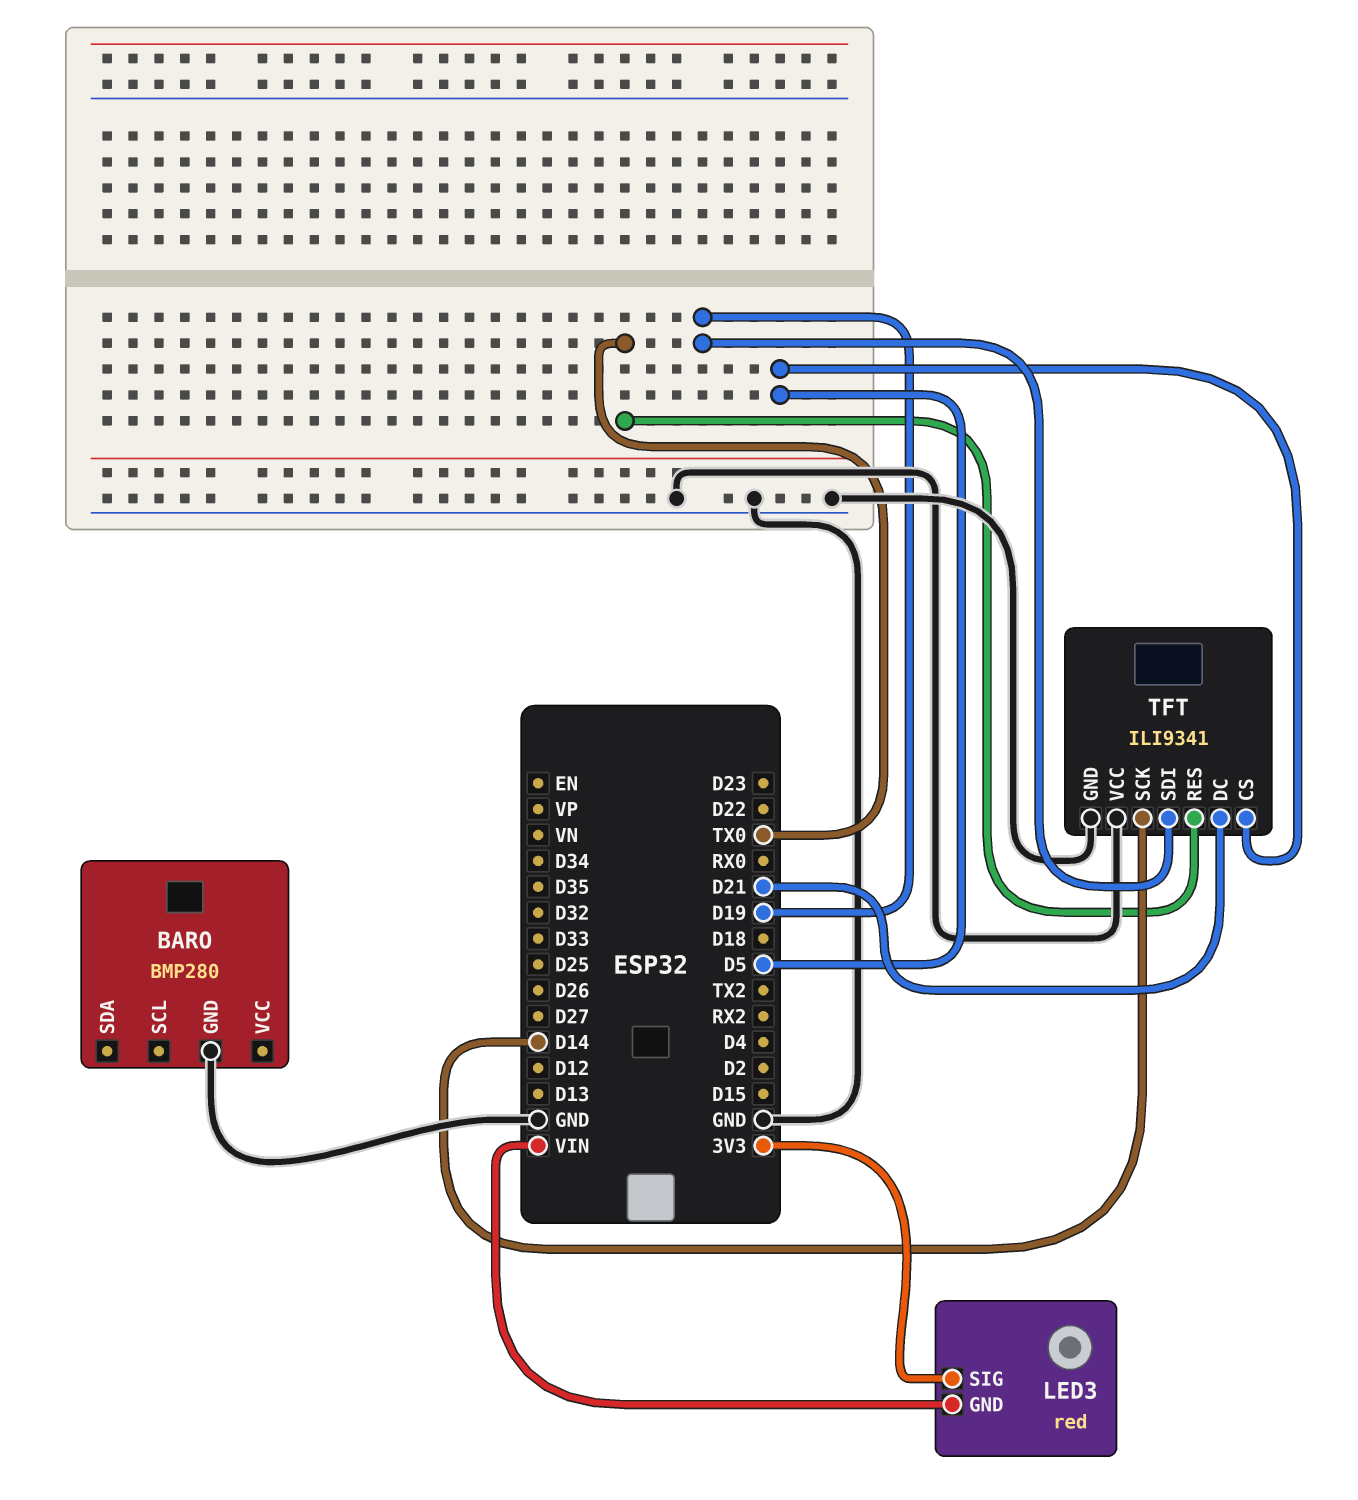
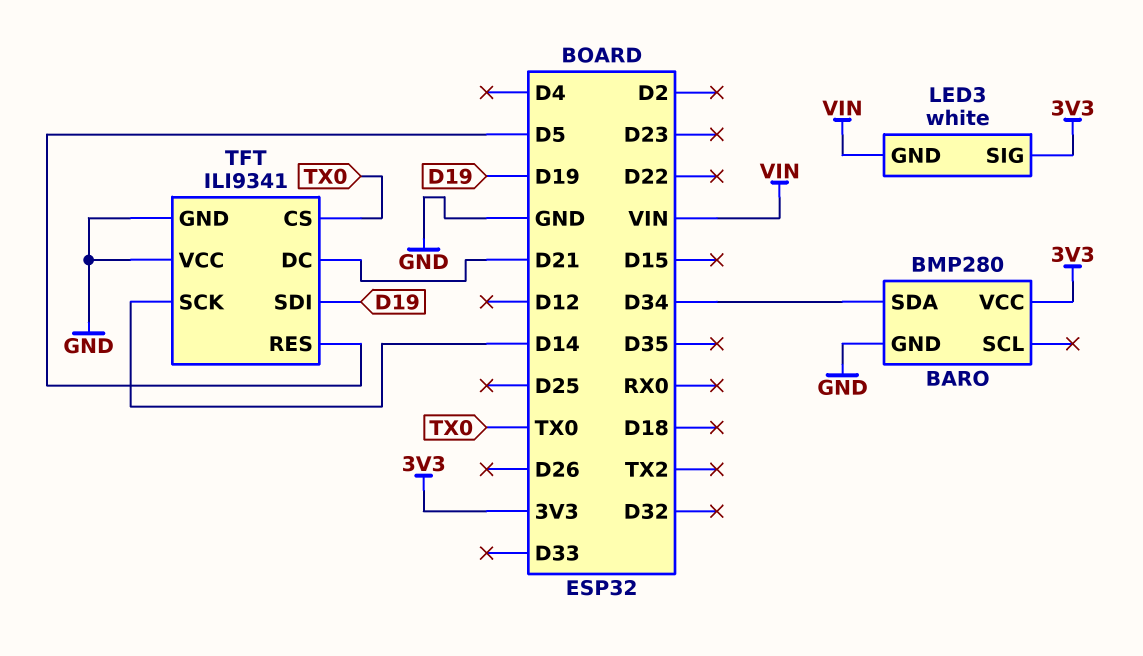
BARO pin SDA: none -> D34
BARO pin VCC: none -> 3V3
LED3: red -> white
TFT pin CS: D5 -> TX0
TFT pin RES: TX0 -> D5

